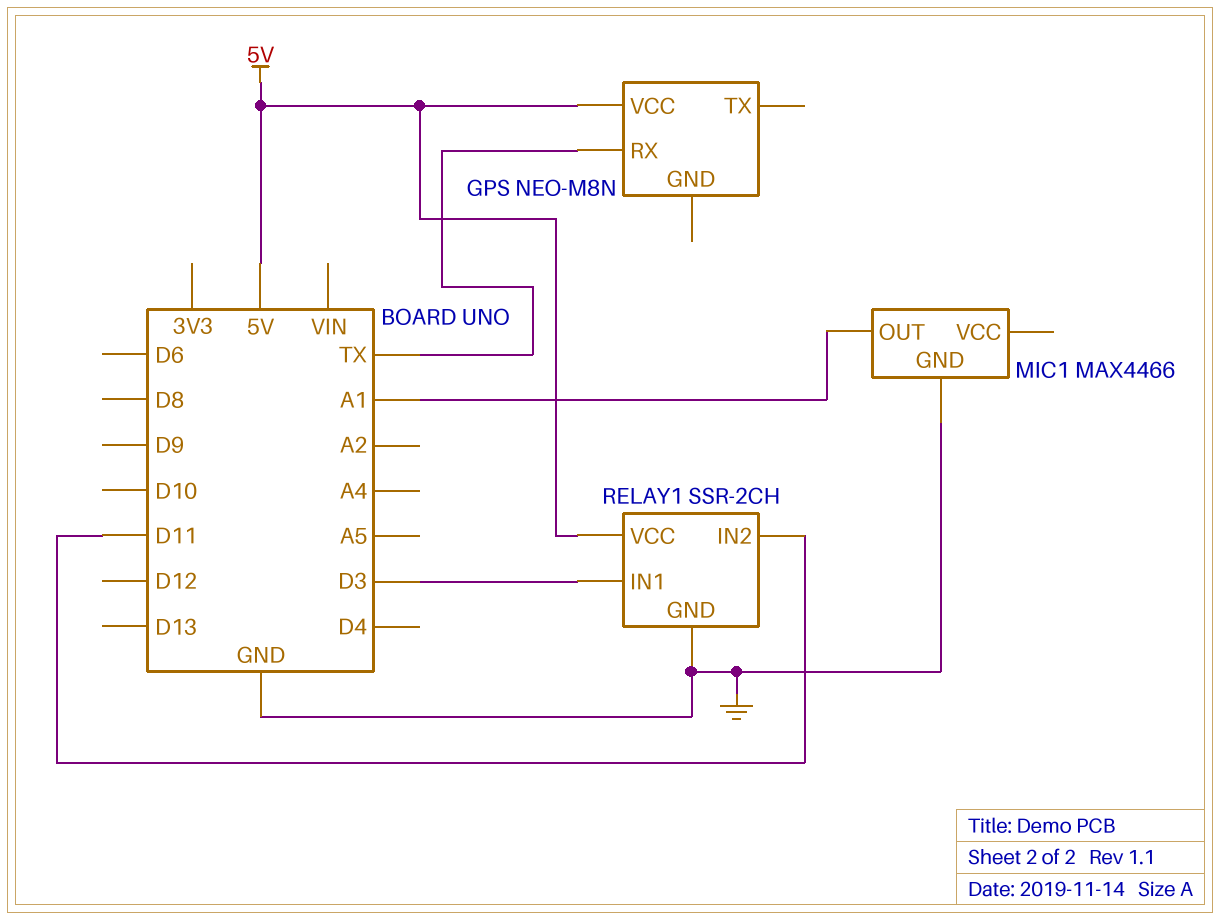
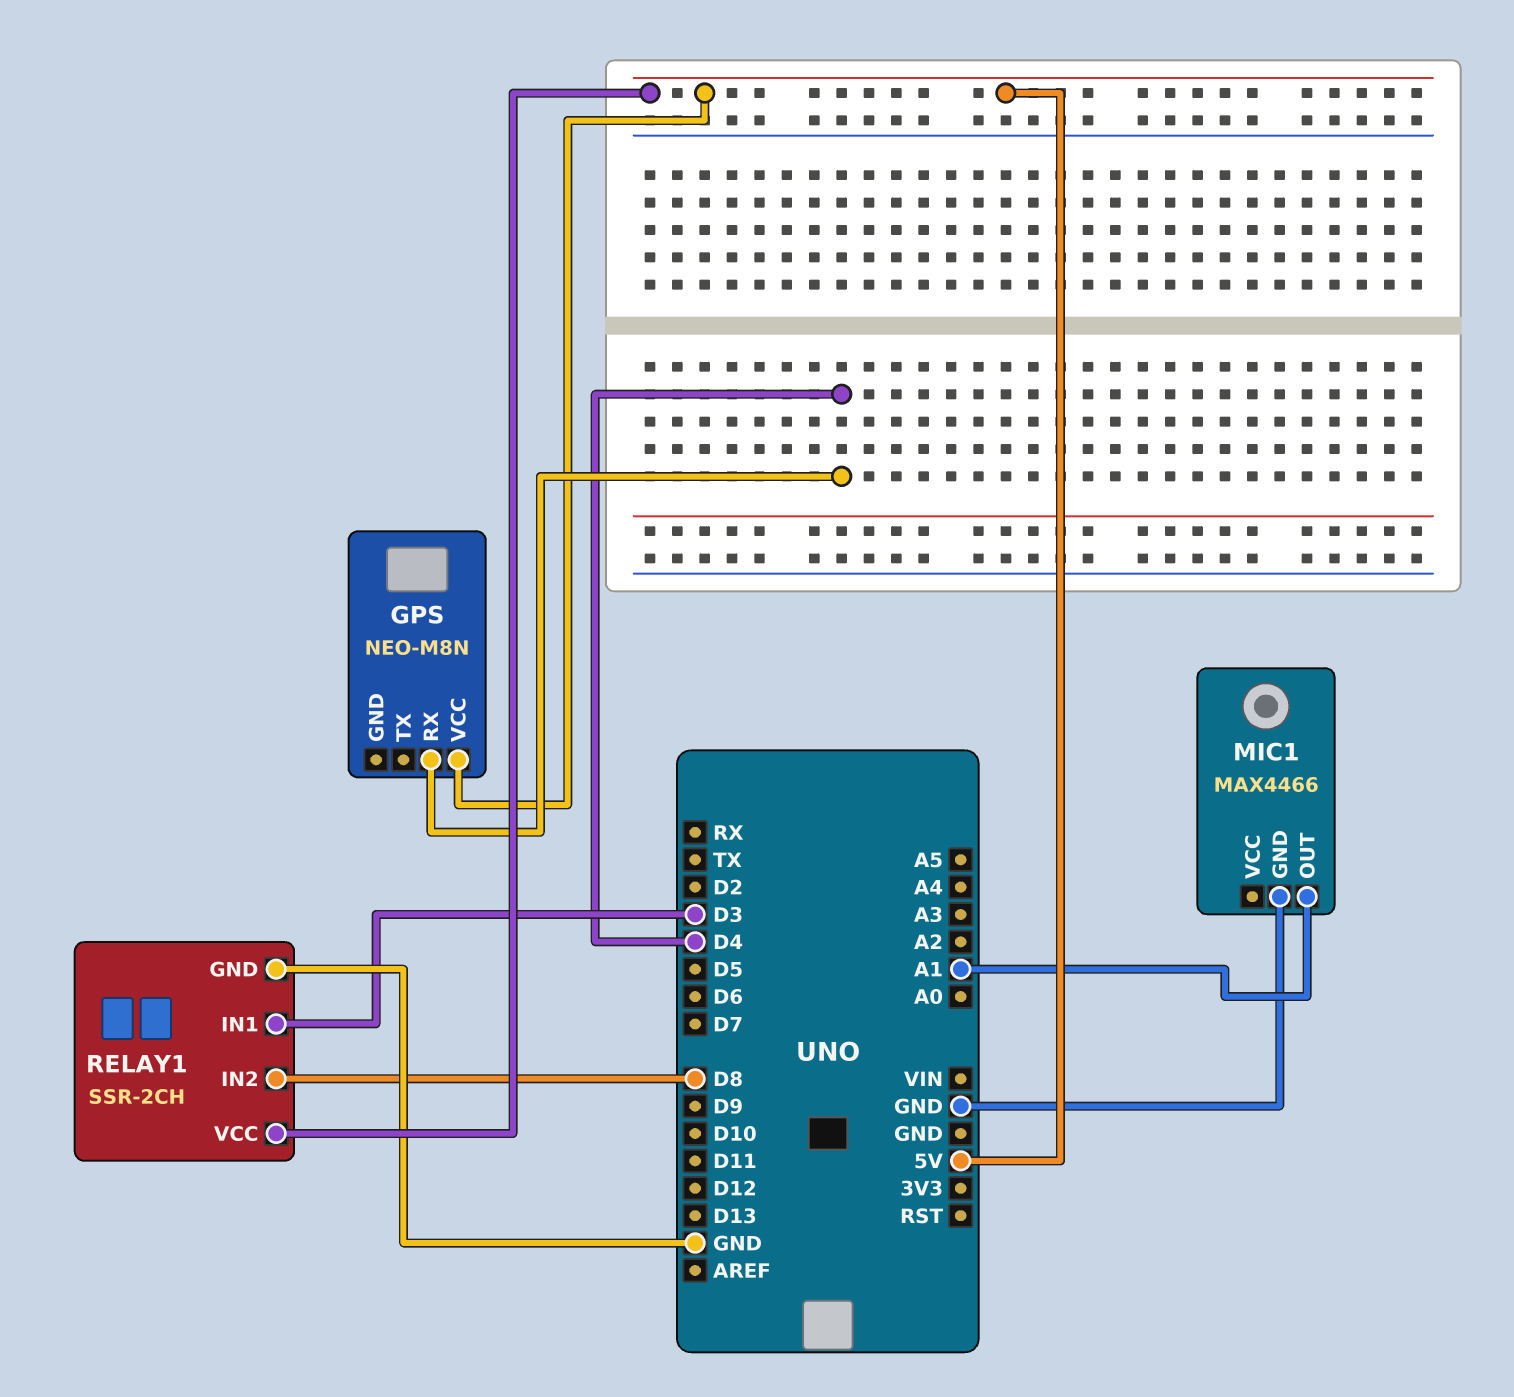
GPS pin RX: TX -> D4
RELAY1 pin IN2: D11 -> D8

